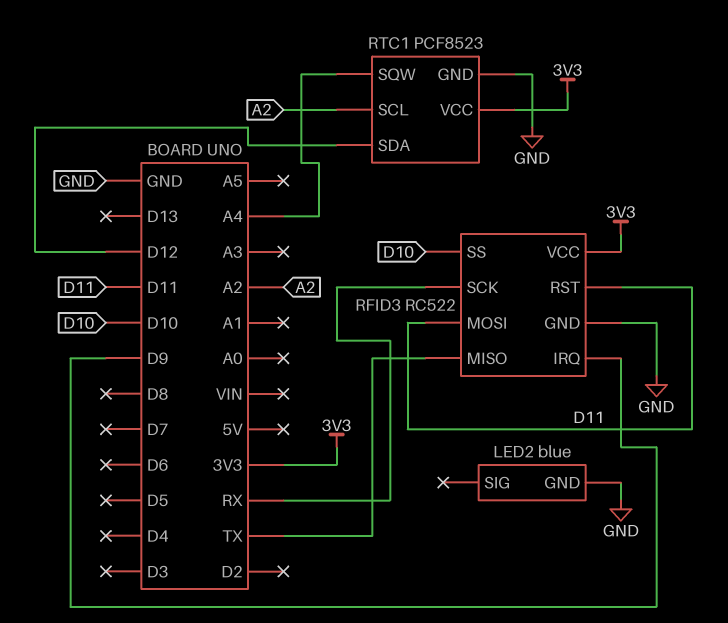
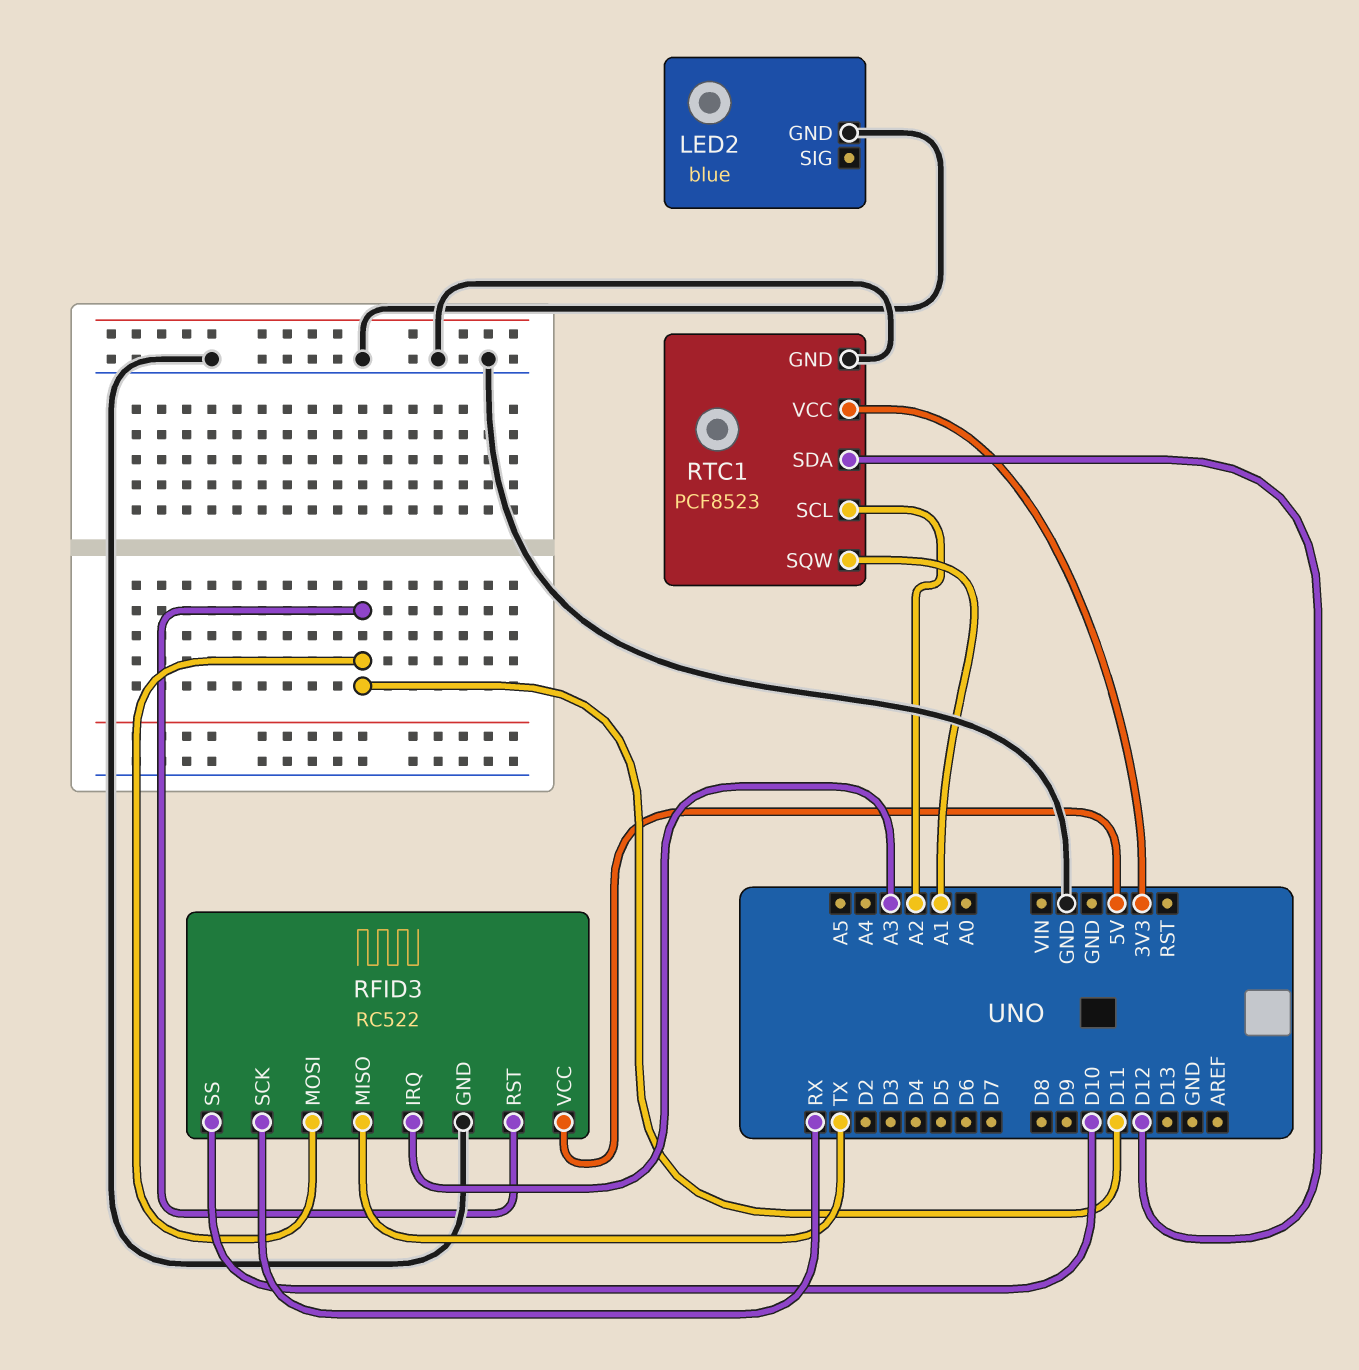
RFID3 pin IRQ: D9 -> A3
RFID3 pin VCC: 3V3 -> 5V
RTC1 pin SQW: A4 -> A1

